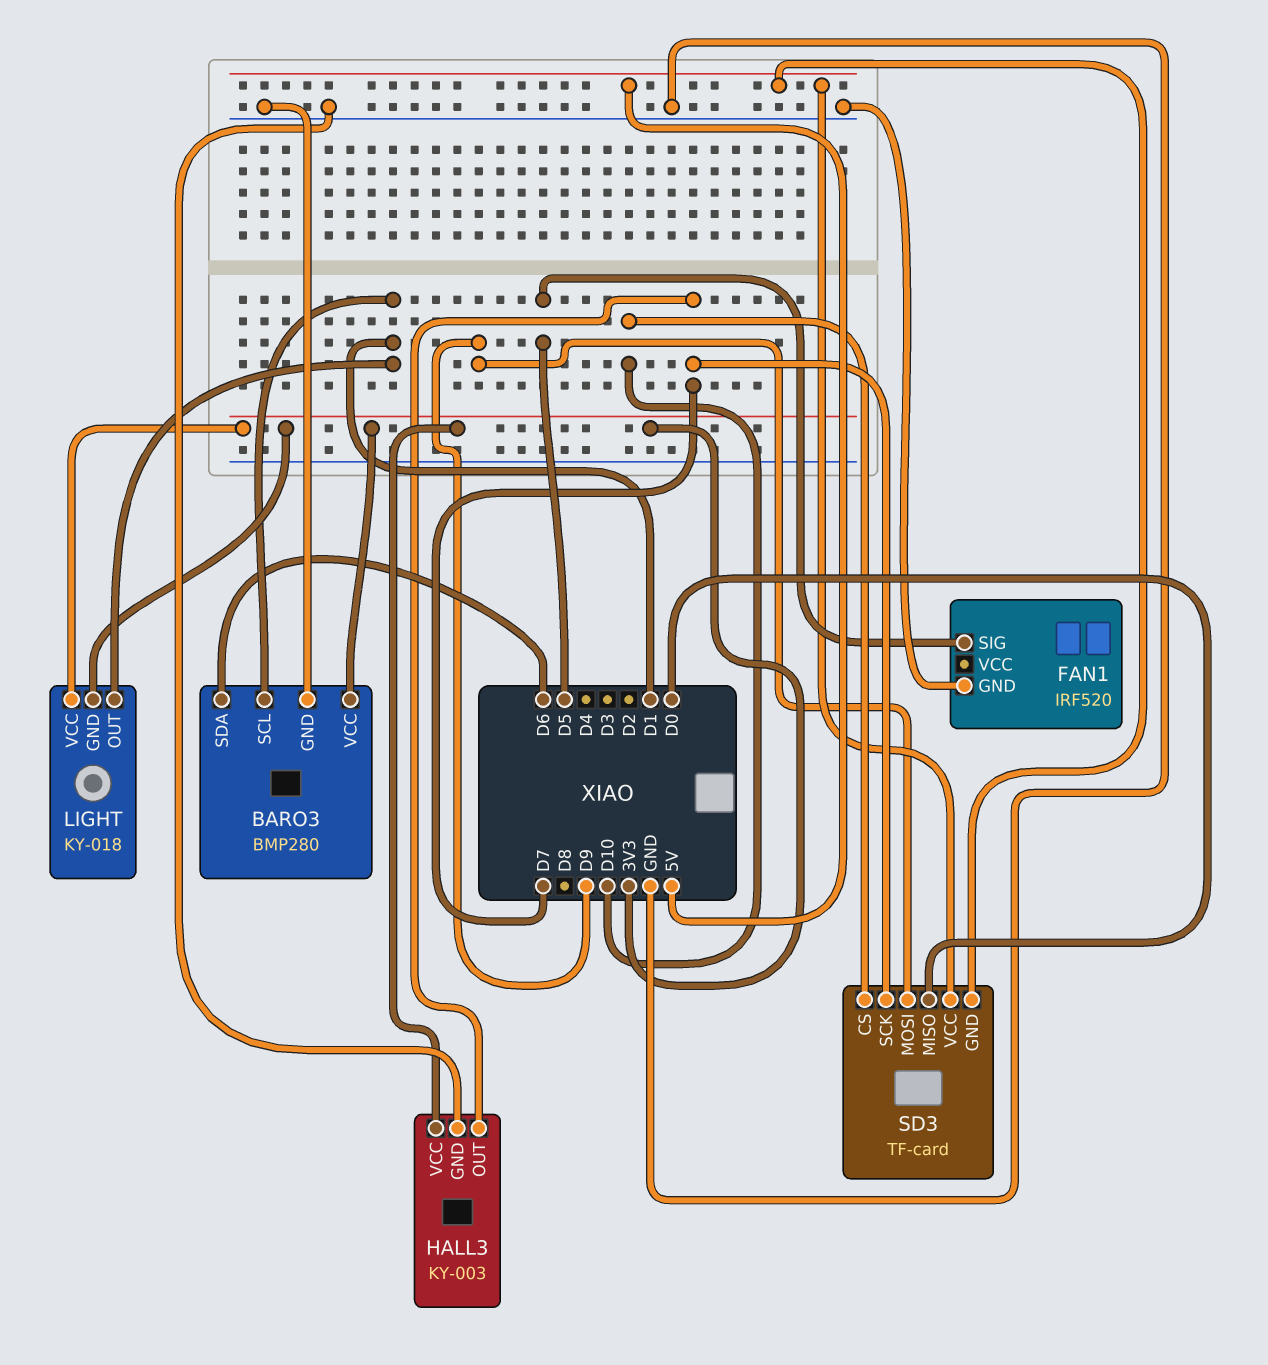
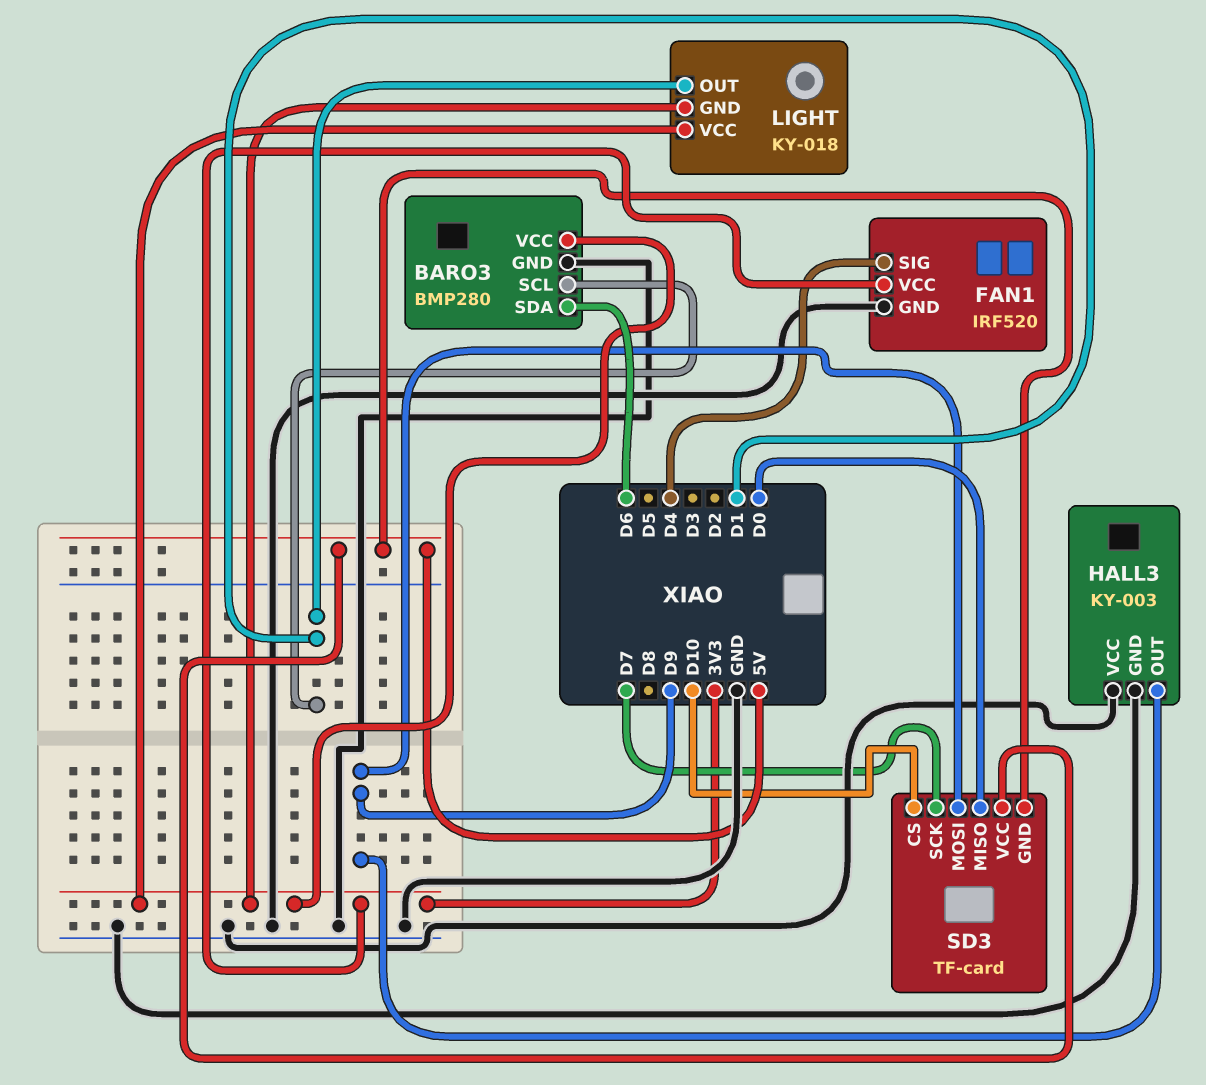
FAN1 pin SIG: D5 -> D4
FAN1 pin VCC: none -> 3V3
HALL3 pin OUT: D7 -> D9
HALL3 pin VCC: 3V3 -> GND

